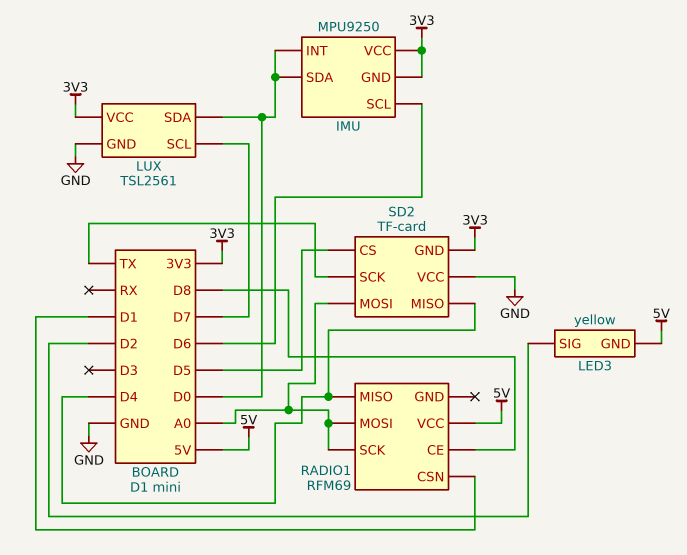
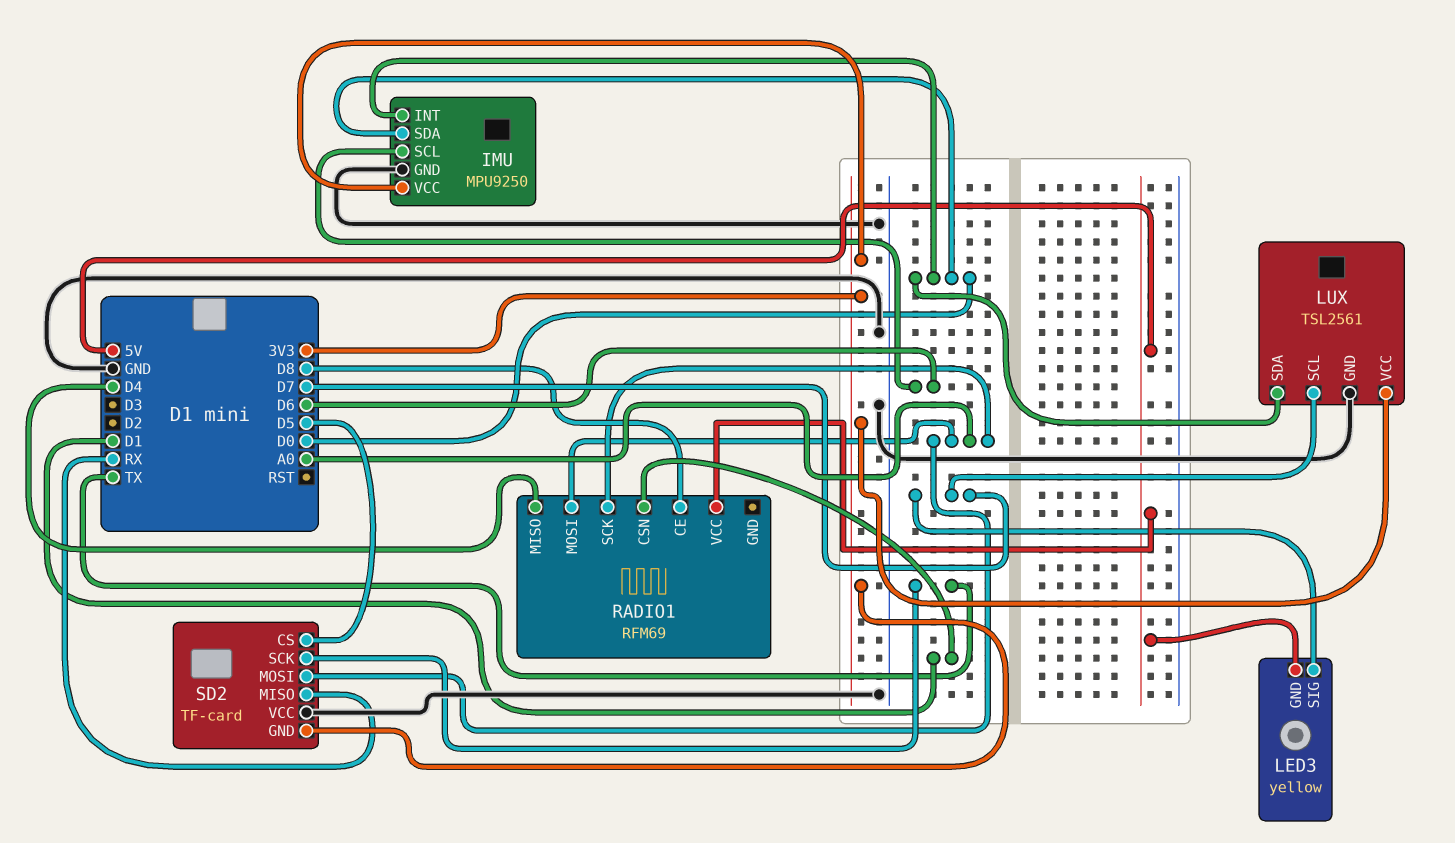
IMU pin GND: 3V3 -> GND
LED3 pin SIG: D2 -> D7
SD2 pin MISO: D4 -> RX

